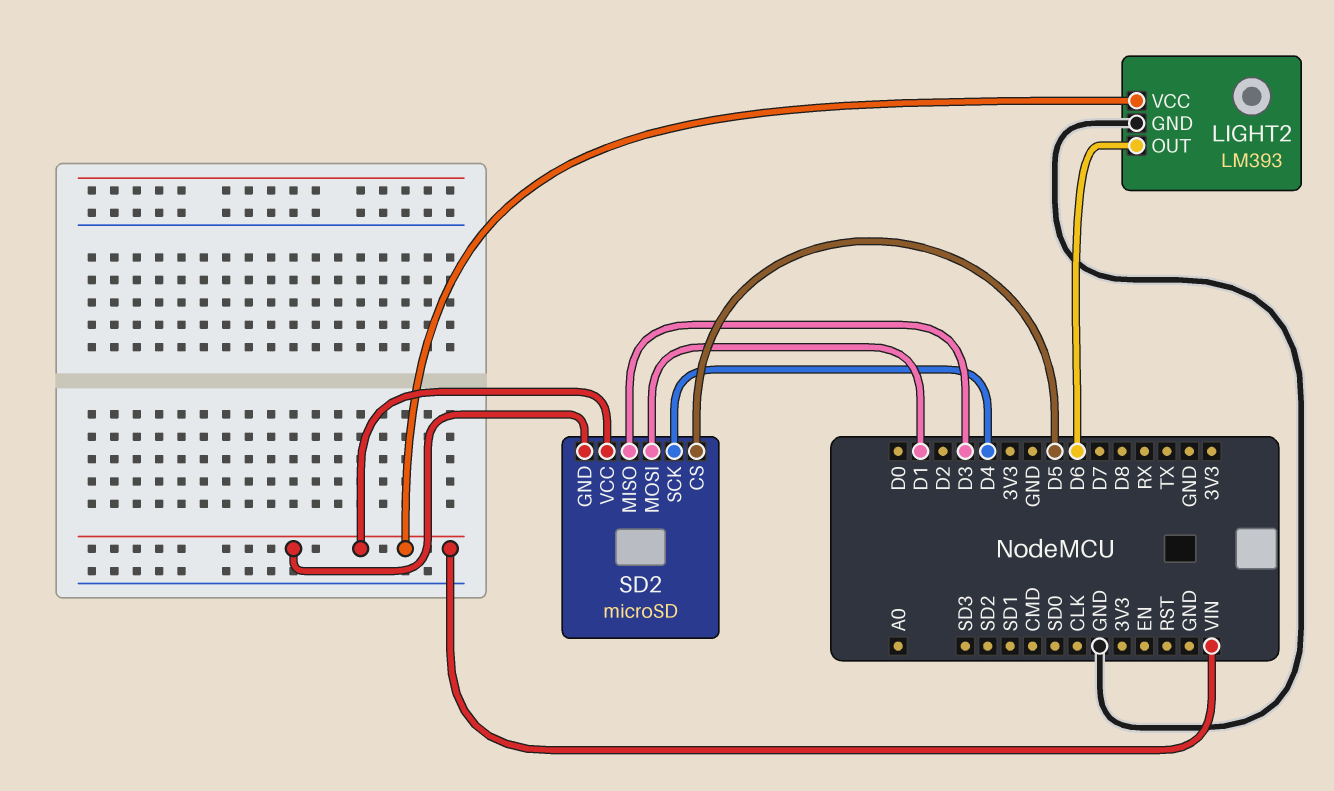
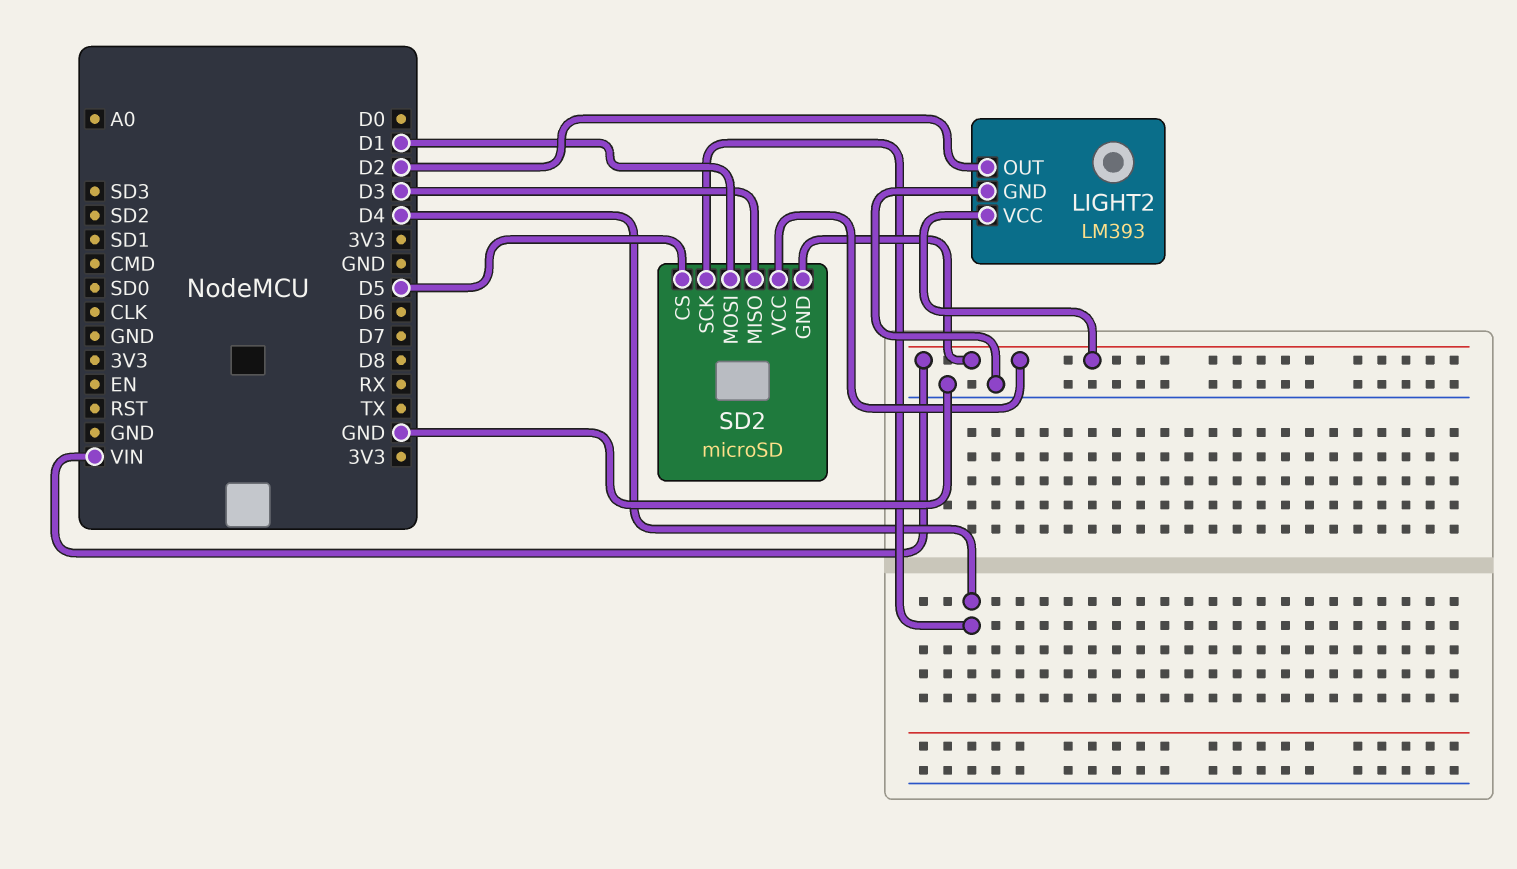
LIGHT2 pin OUT: D6 -> D2

